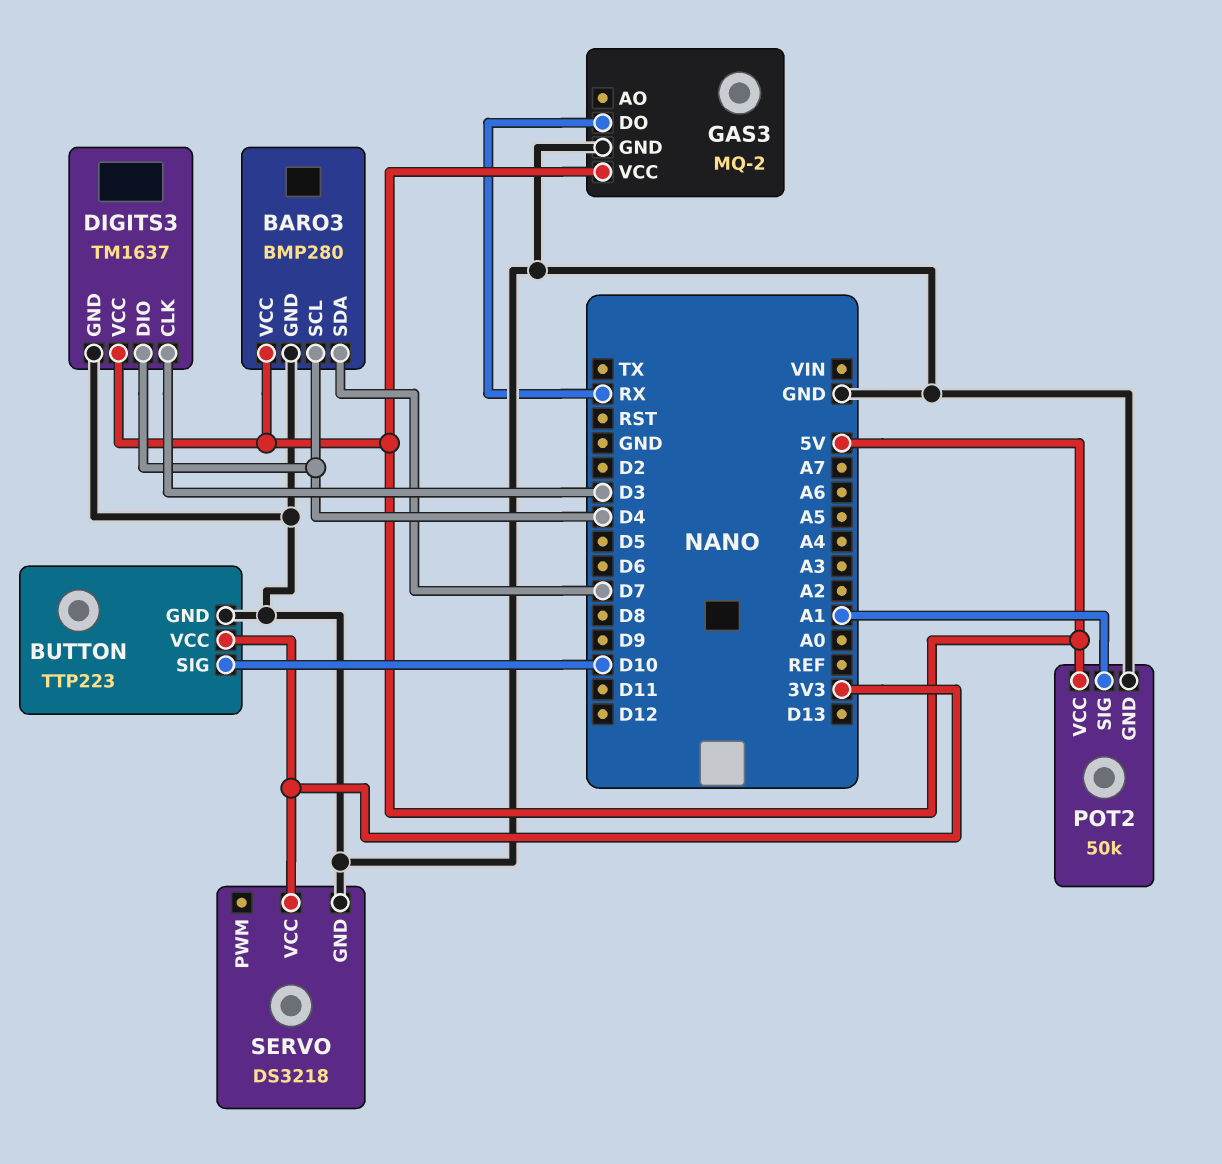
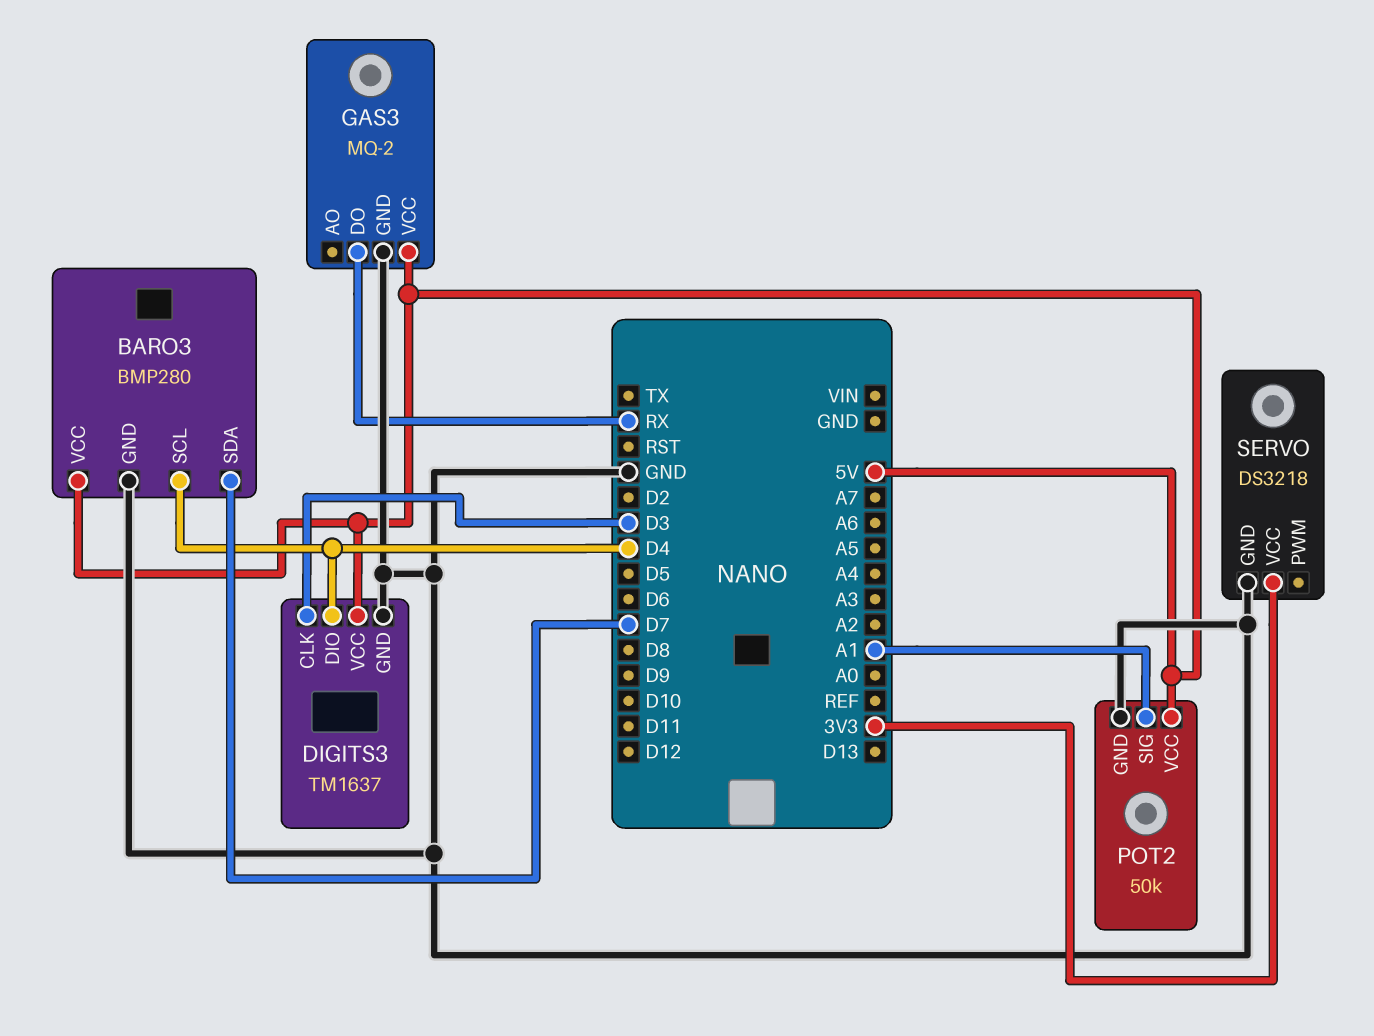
BUTTON: TTP223 -> none
BUTTON pin GND: GND -> none
BUTTON pin SIG: D10 -> none
BUTTON pin VCC: 3V3 -> none

